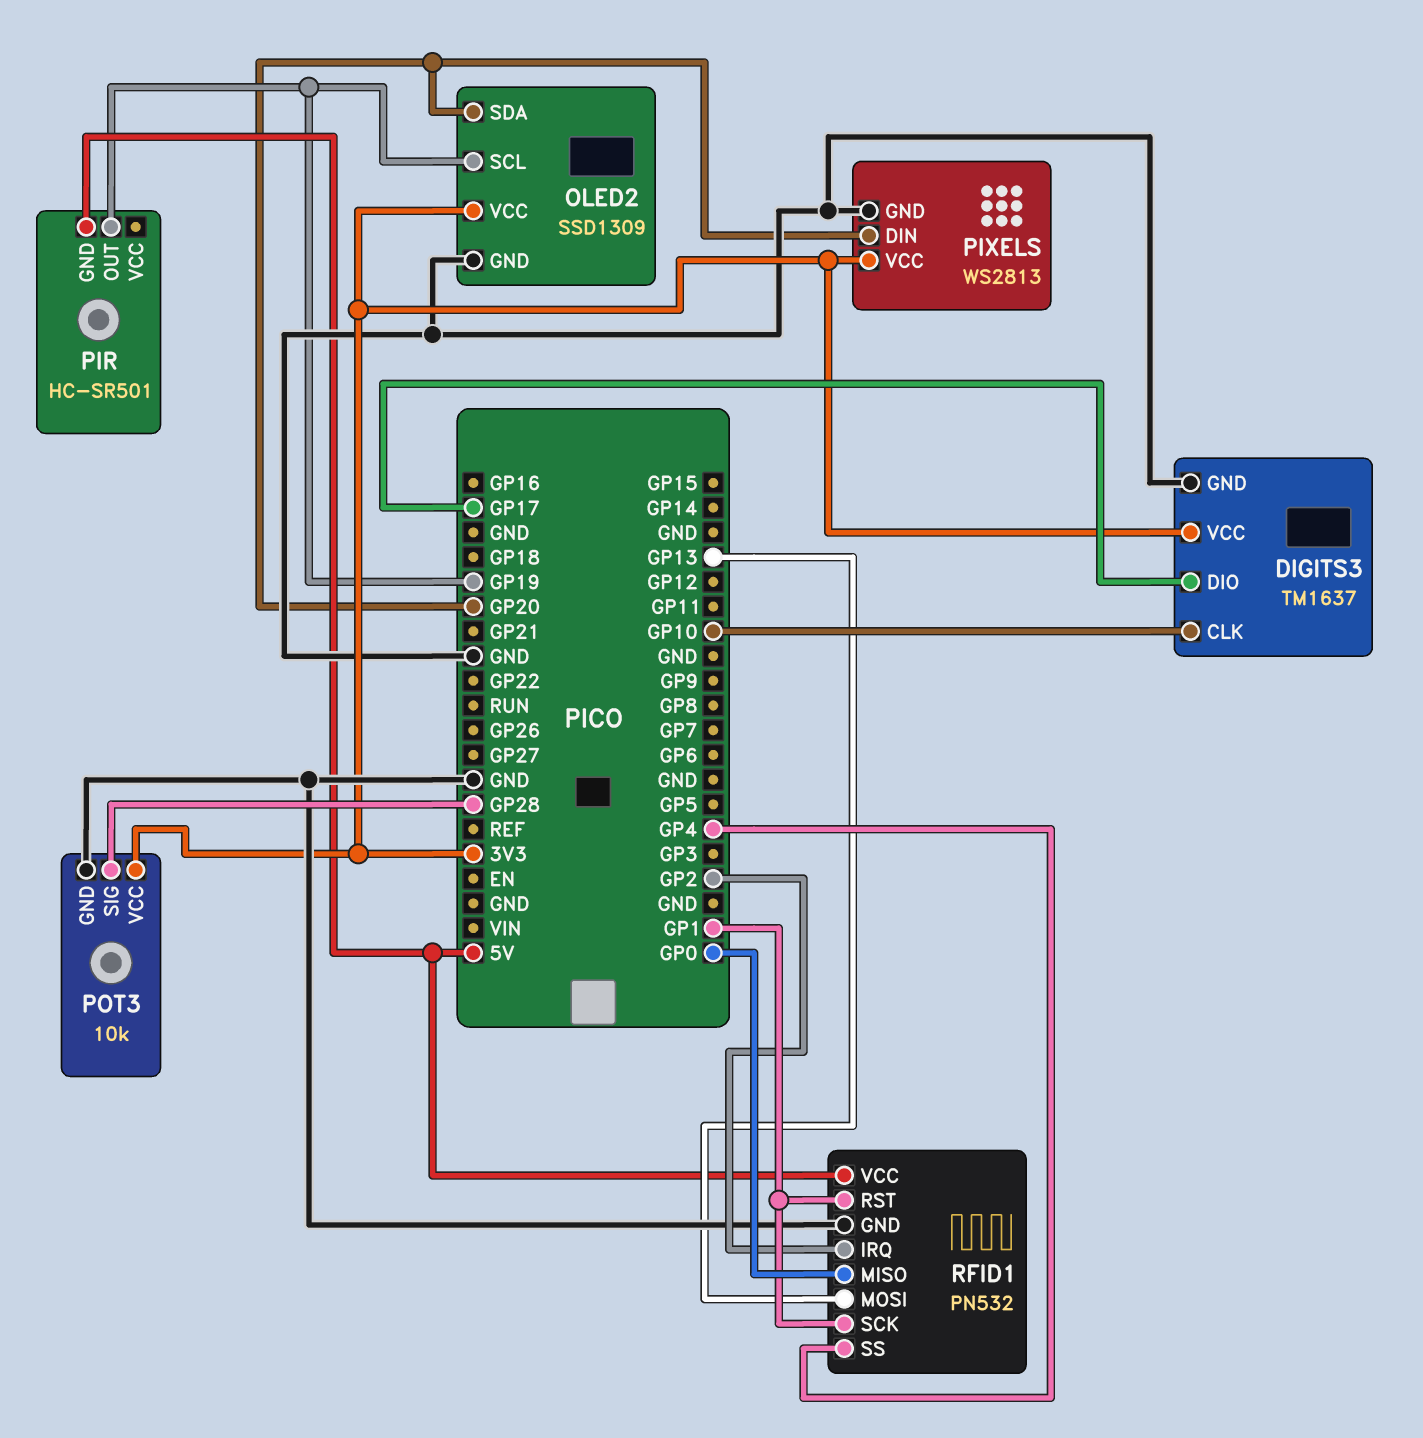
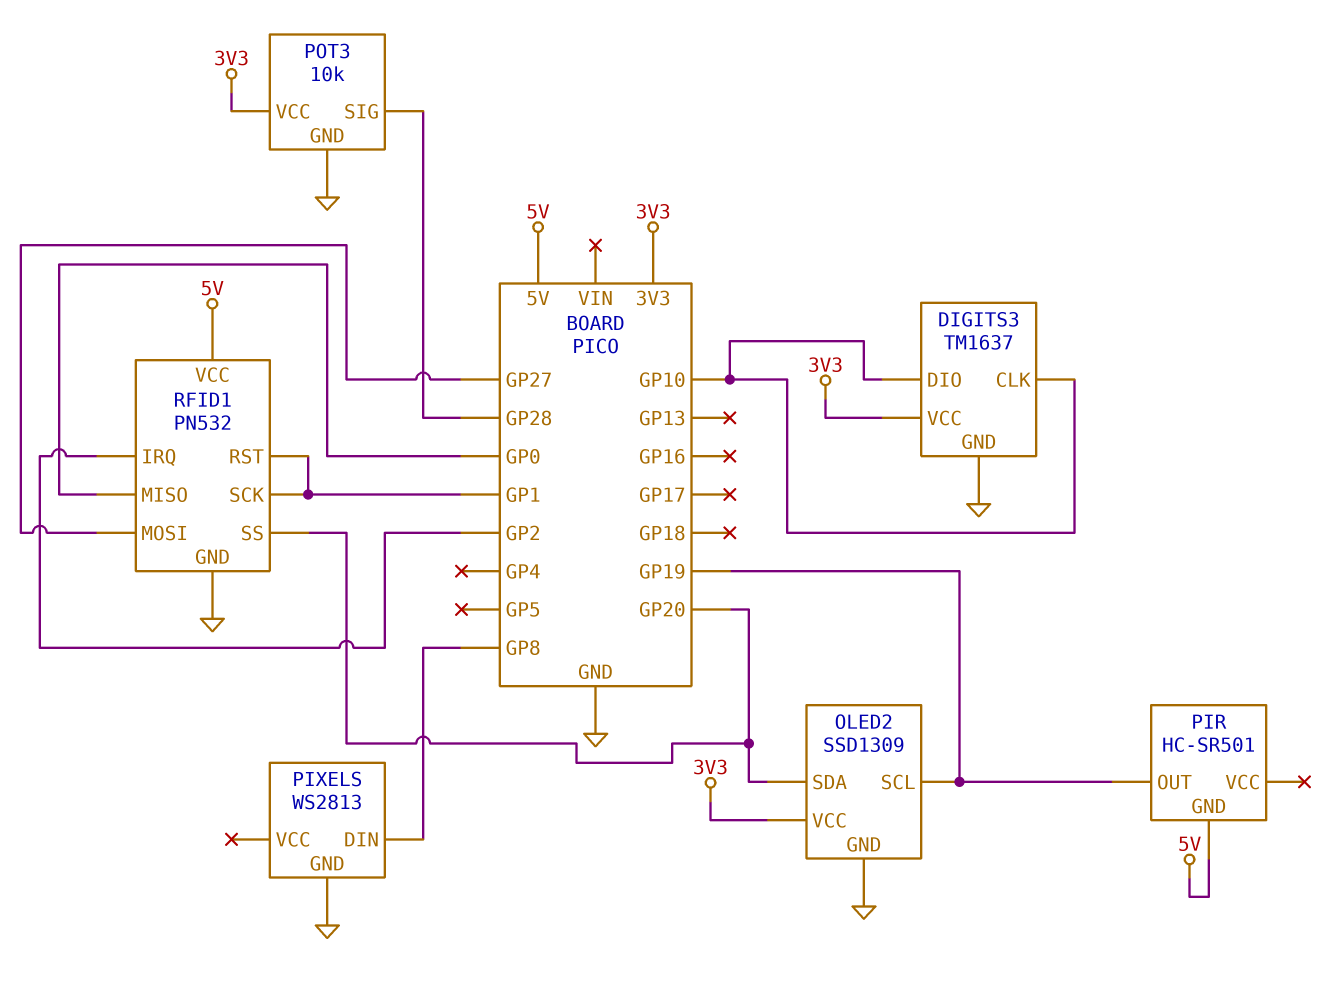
DIGITS3 pin DIO: GP17 -> GP10
PIXELS pin DIN: GP20 -> GP8
PIXELS pin VCC: 3V3 -> none
RFID1 pin MOSI: GP13 -> GP27
RFID1 pin SS: GP4 -> GP20

